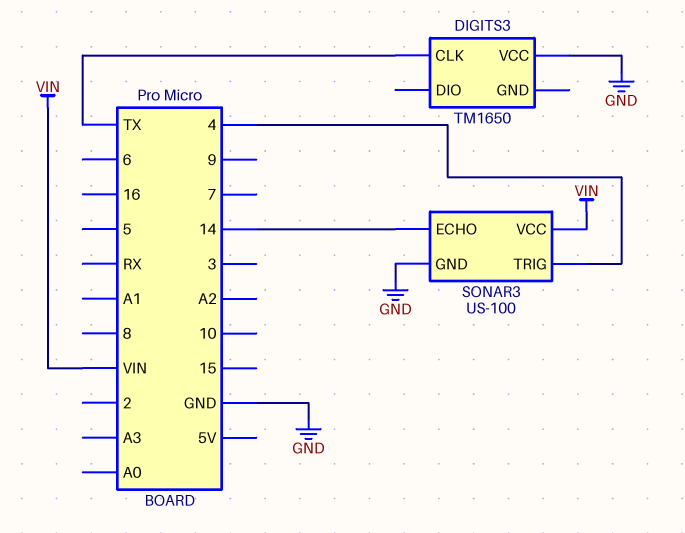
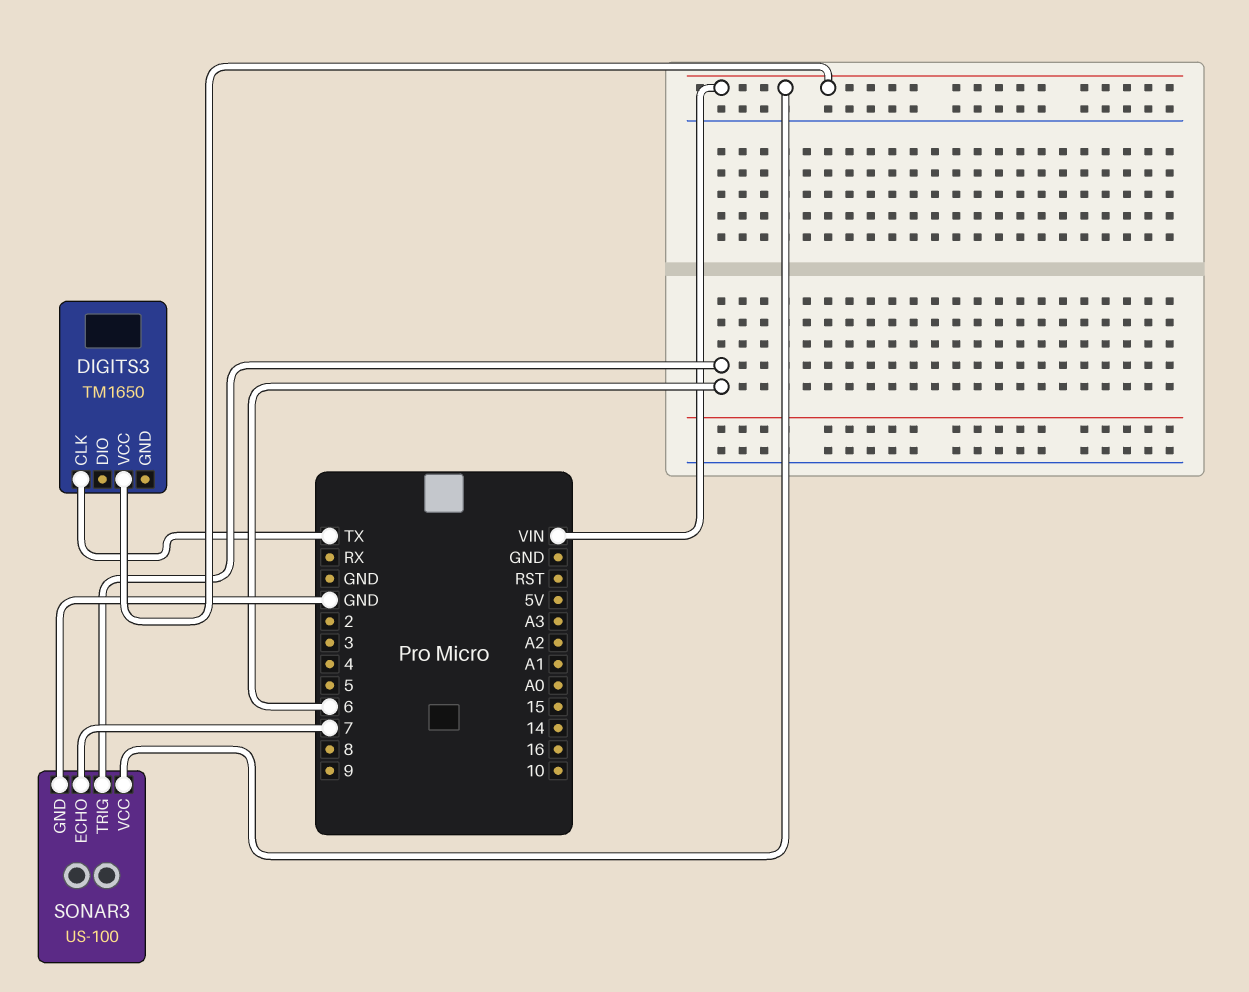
DIGITS3 pin VCC: GND -> VIN
SONAR3 pin ECHO: 14 -> 7
SONAR3 pin TRIG: 4 -> 6

